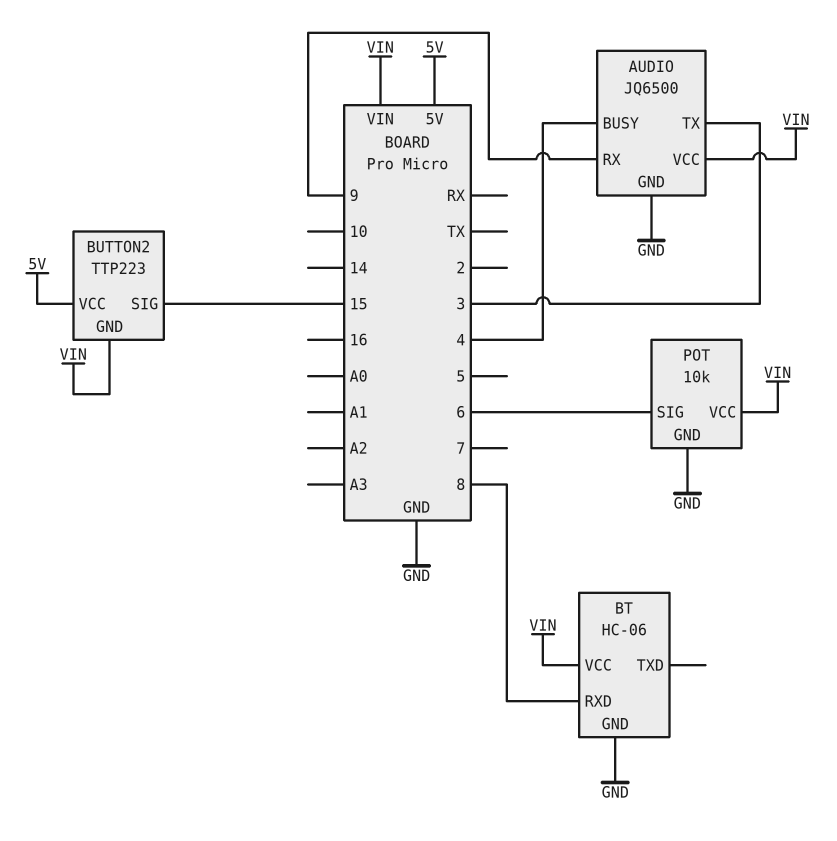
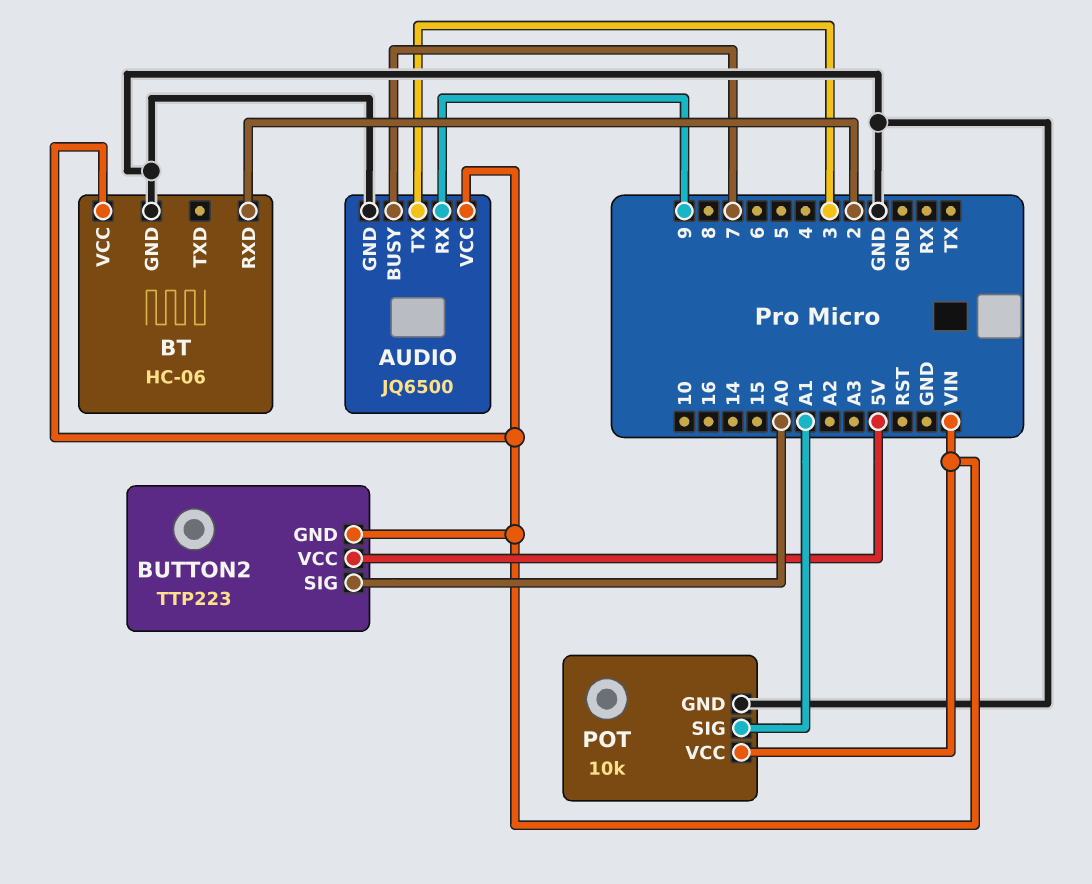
AUDIO pin BUSY: 4 -> 7
BT pin RXD: 8 -> 2
BUTTON2 pin SIG: 15 -> A0
POT pin SIG: 6 -> A1

